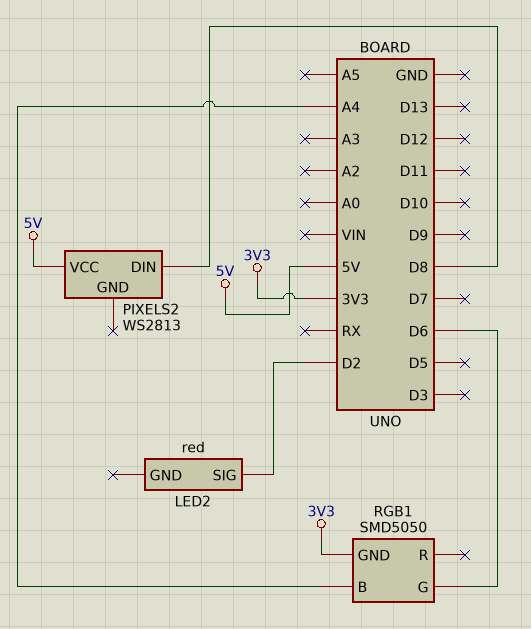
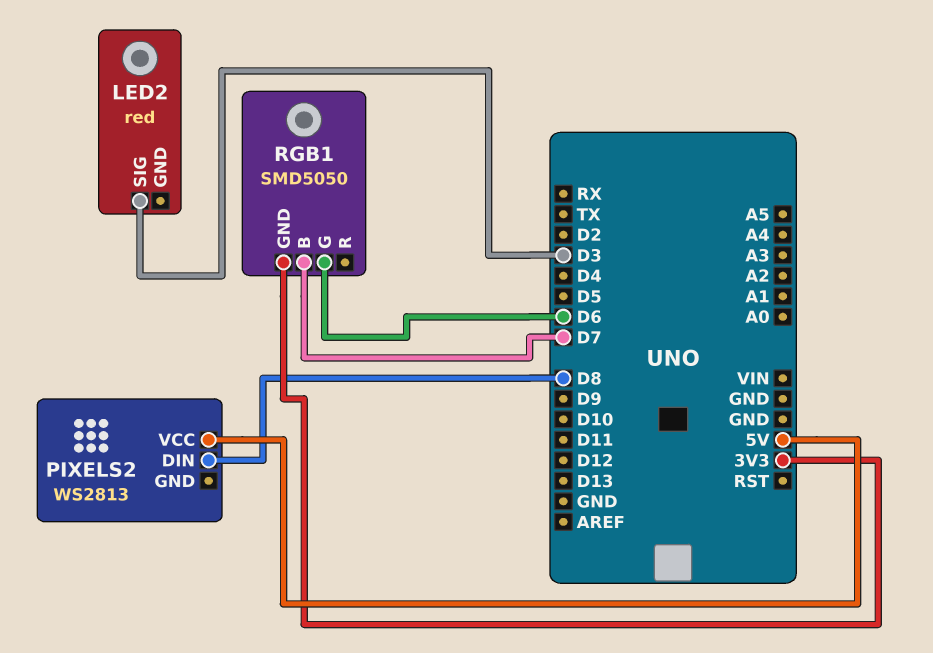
LED2 pin SIG: D2 -> D3
RGB1 pin B: A4 -> D7

